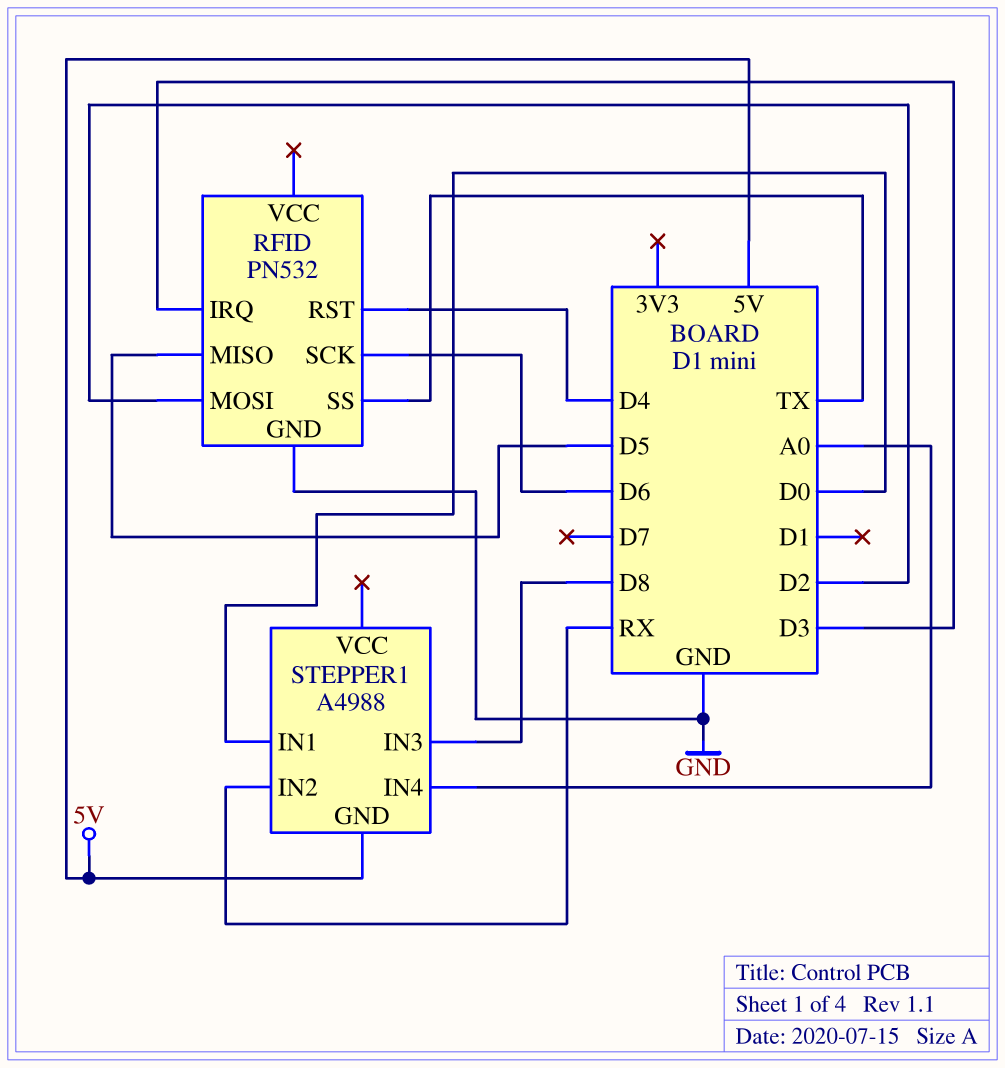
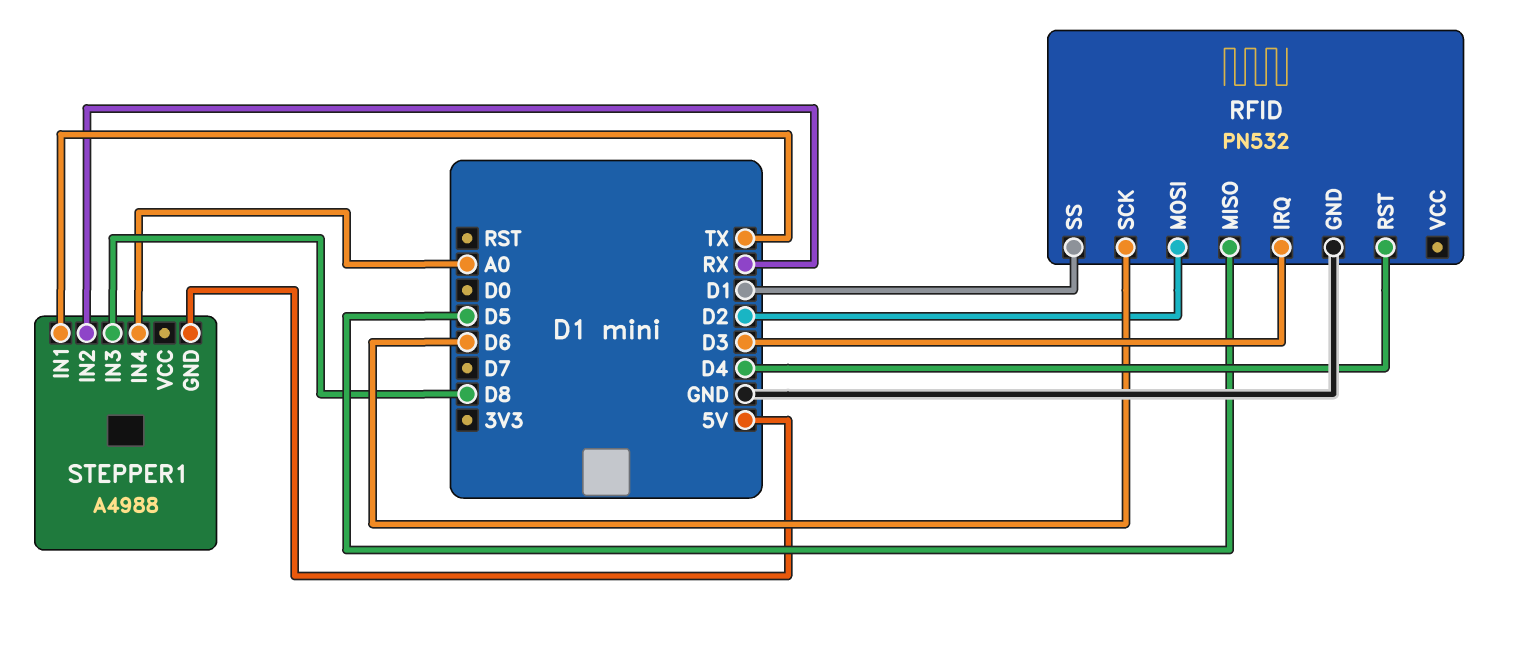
RFID pin SS: TX -> D1
STEPPER1 pin IN1: D0 -> TX

